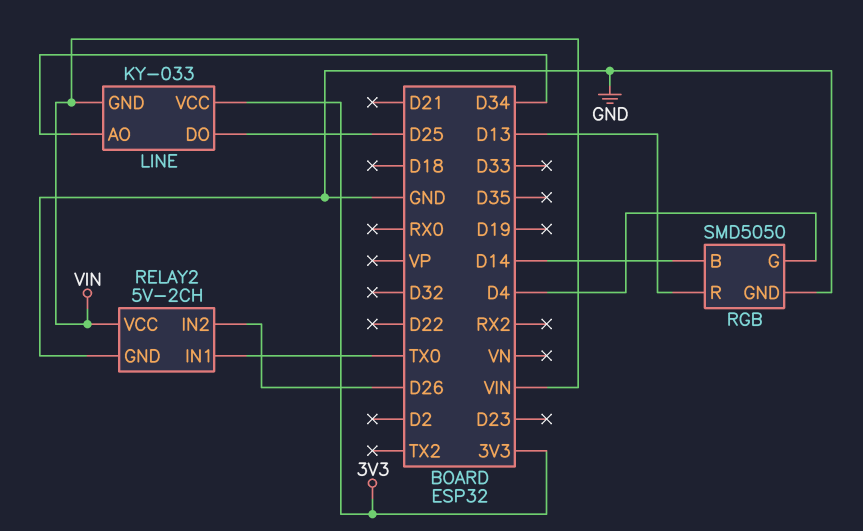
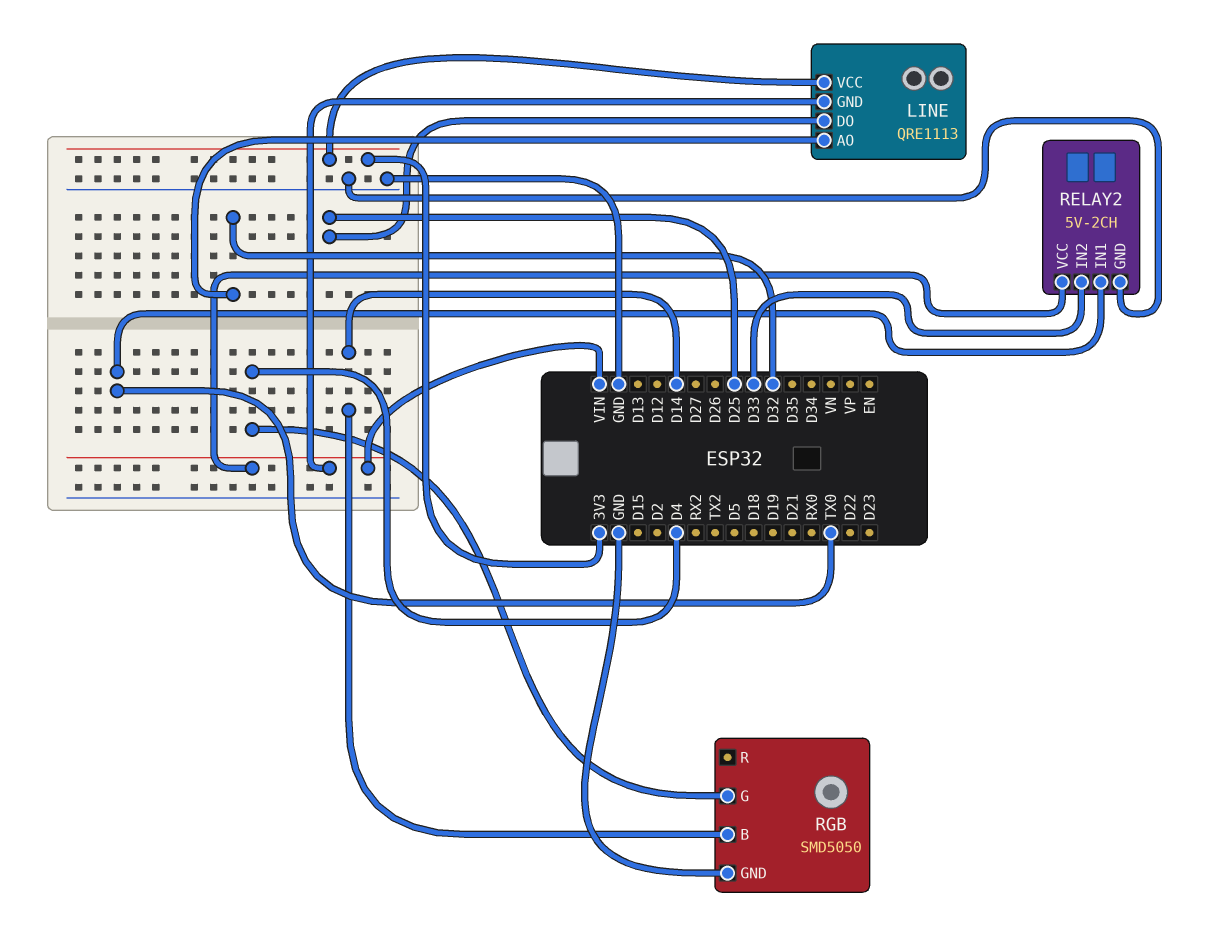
LINE: KY-033 -> QRE1113
LINE pin AO: D34 -> D32
RELAY2 pin IN2: D26 -> D33
RGB pin R: D13 -> none

